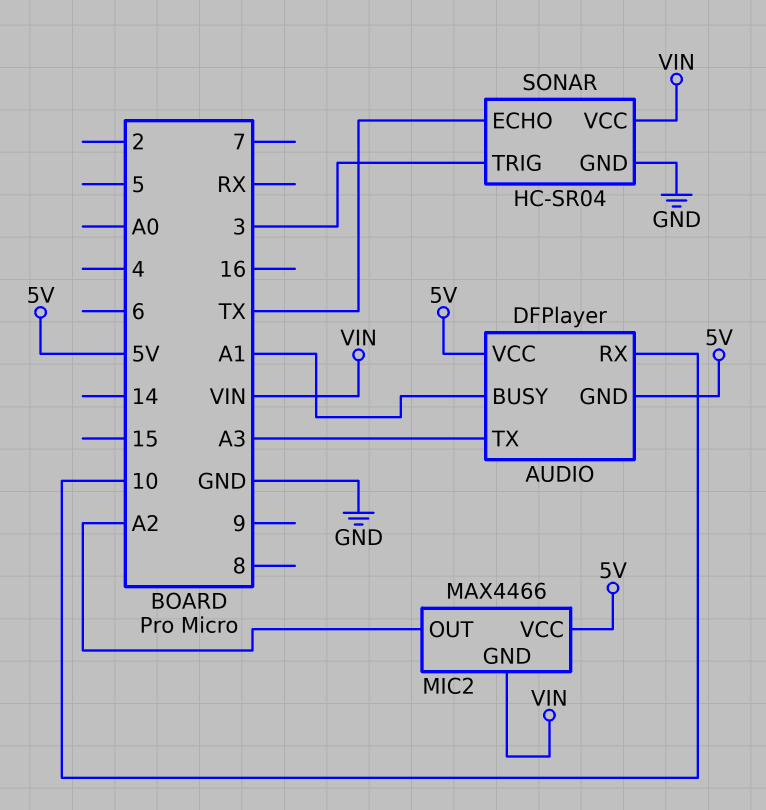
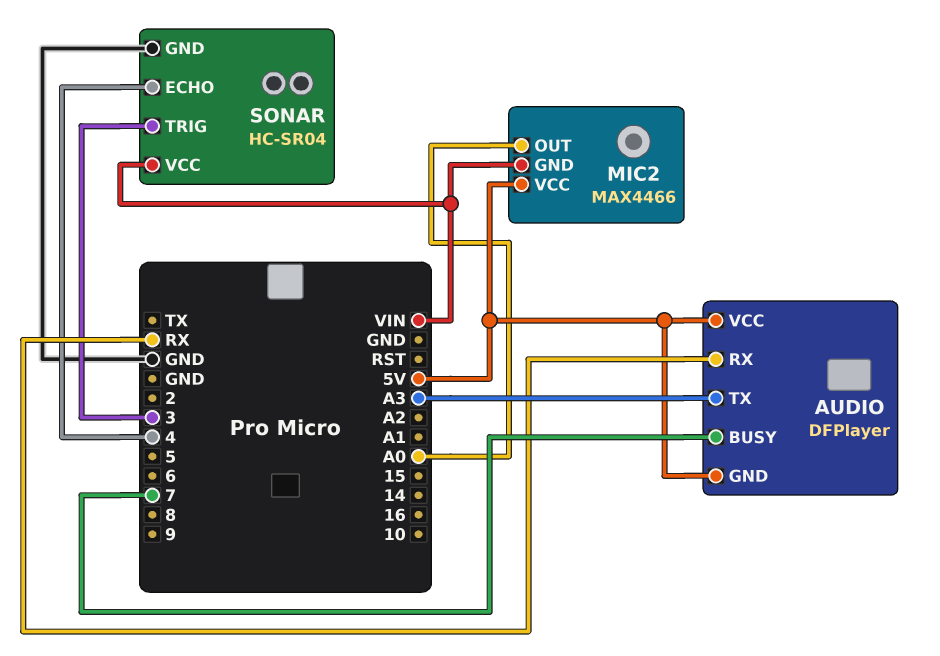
AUDIO pin BUSY: A1 -> 7
AUDIO pin RX: 10 -> RX
MIC2 pin OUT: A2 -> A0
SONAR pin ECHO: TX -> 4

